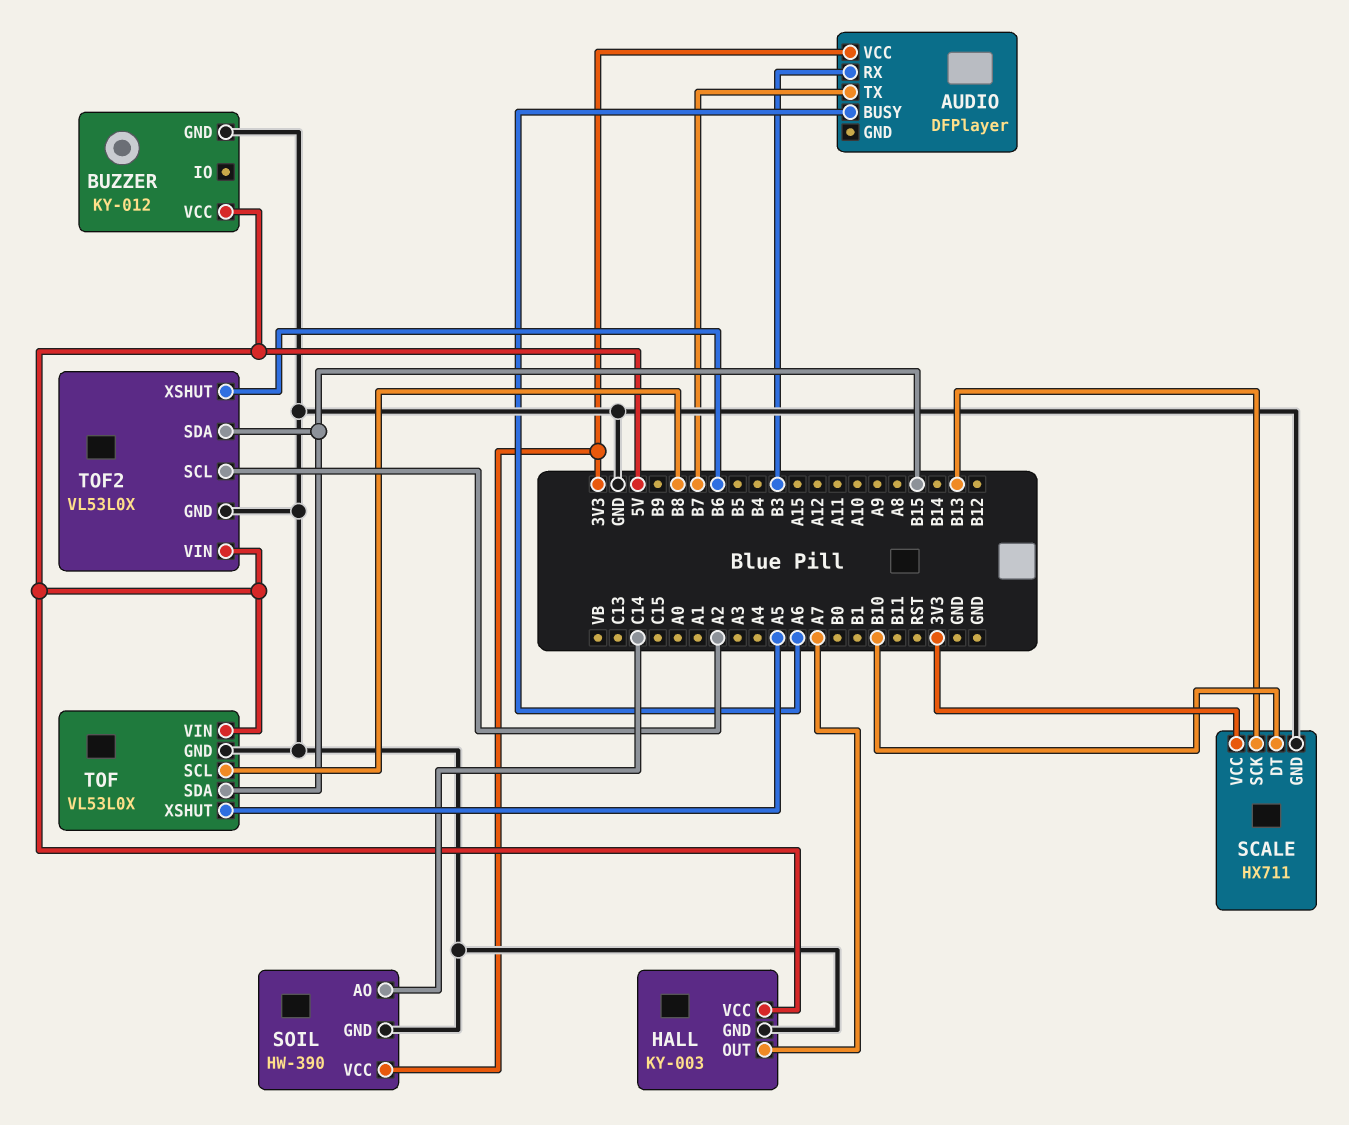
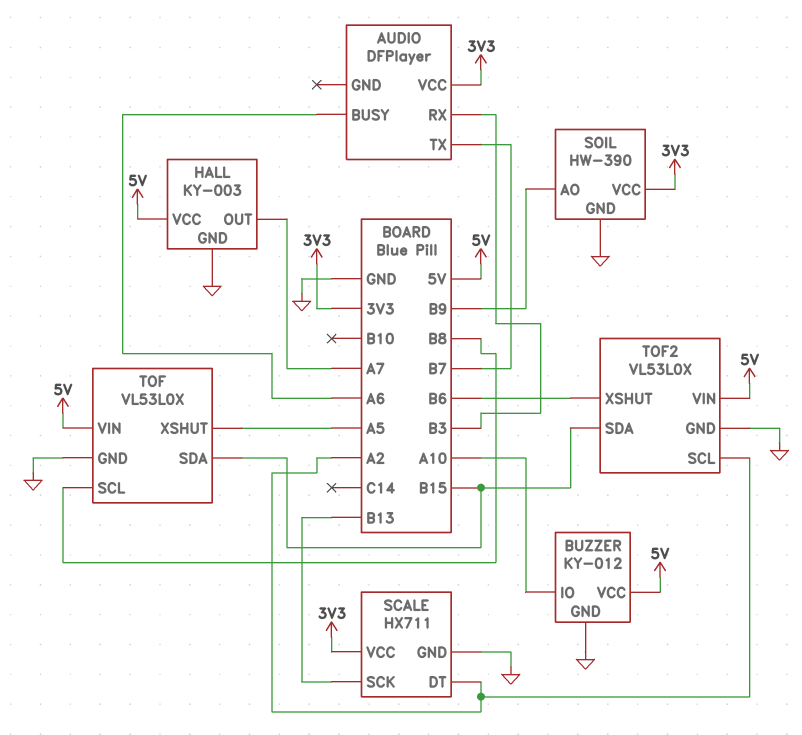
BUZZER pin IO: none -> A10
SCALE pin DT: B10 -> A2
SOIL pin AO: C14 -> B9

